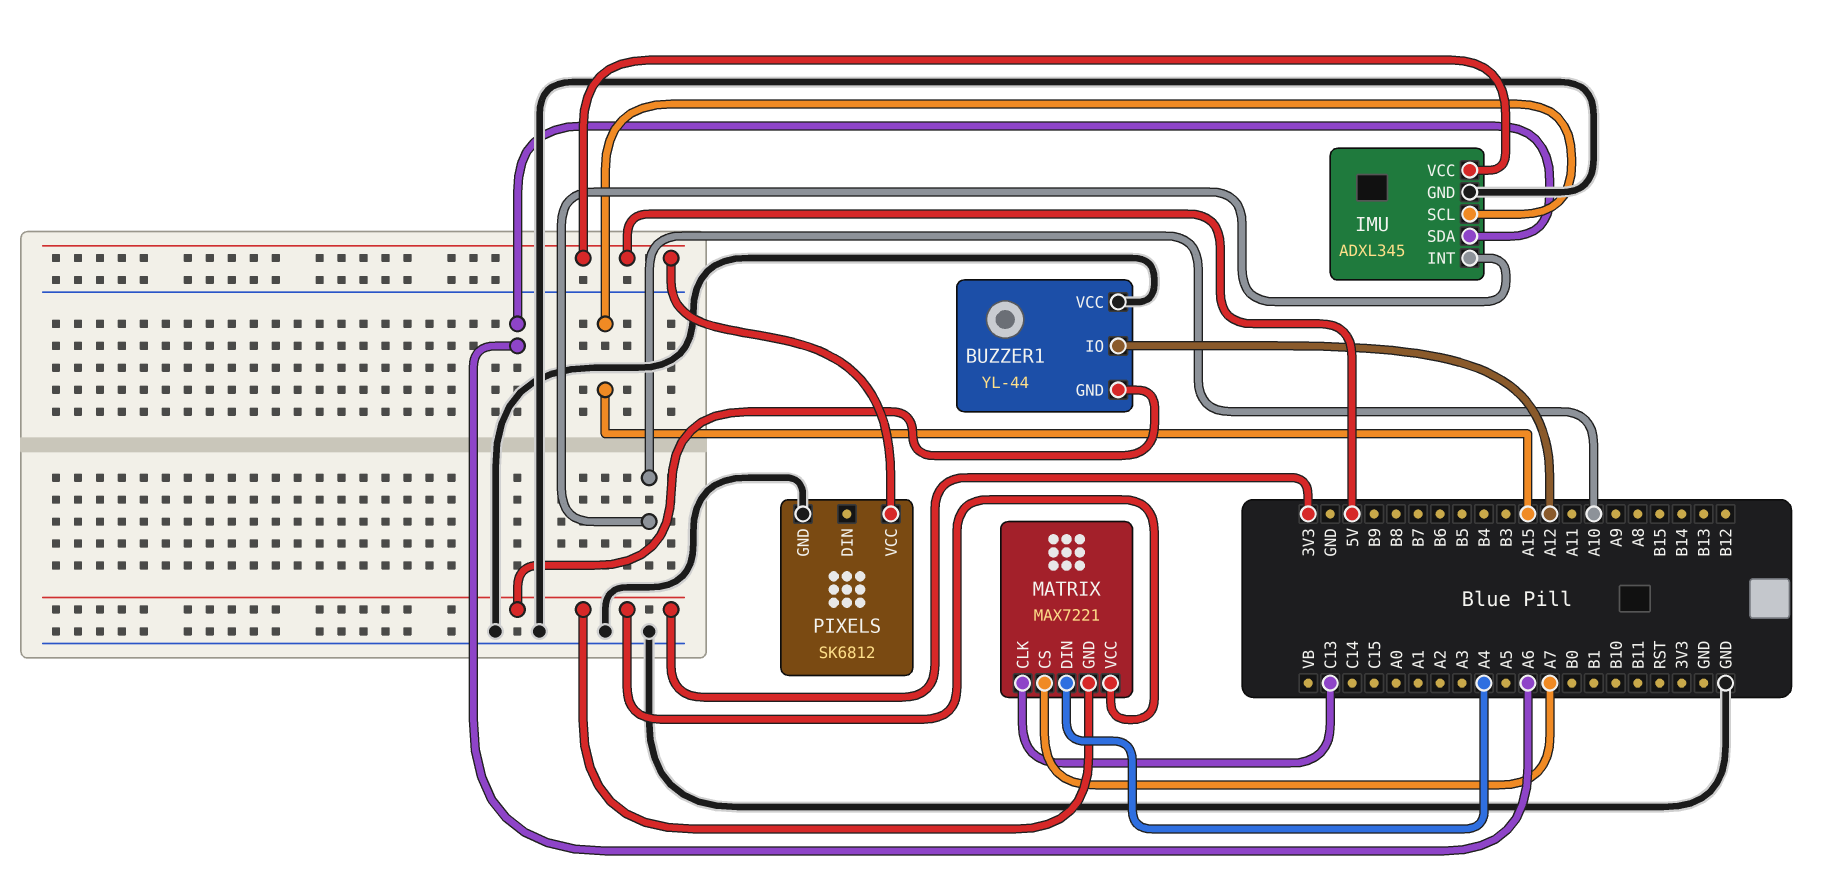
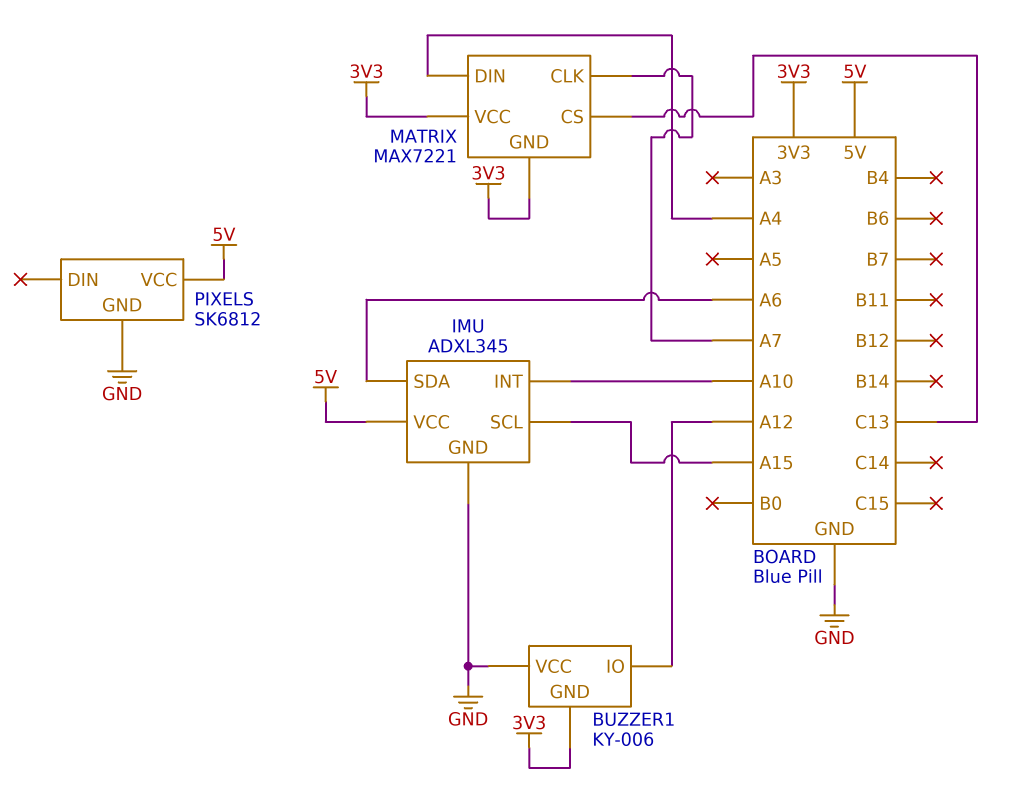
BUZZER1: YL-44 -> KY-006
MATRIX pin CLK: C13 -> A7
MATRIX pin CS: A7 -> C13

